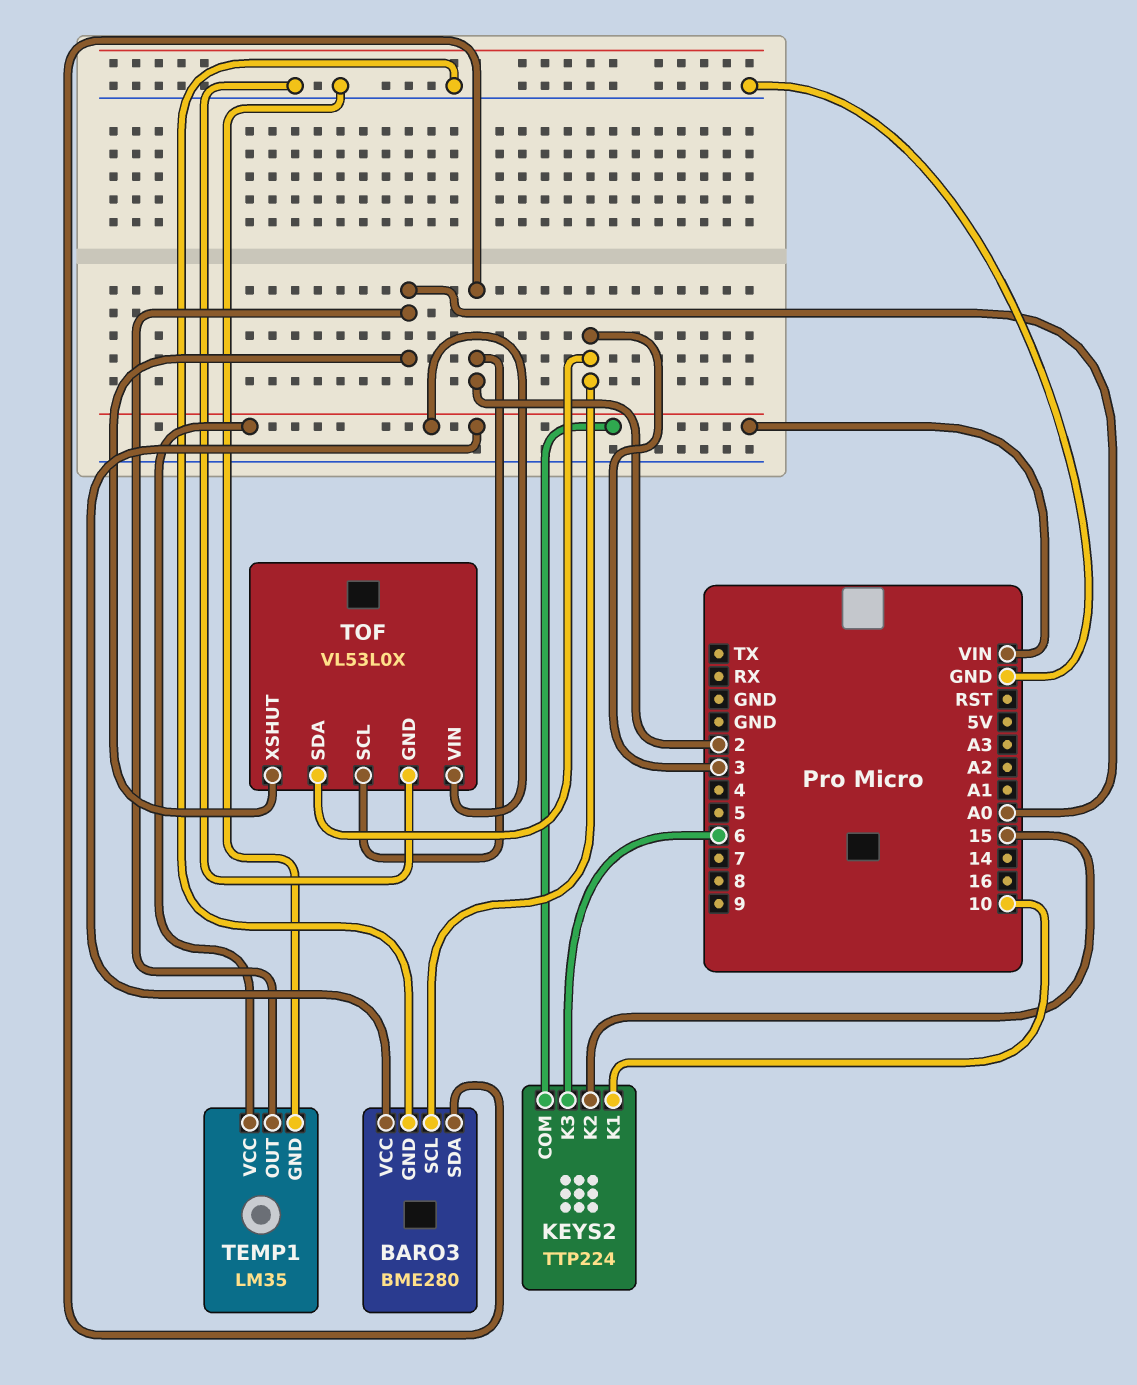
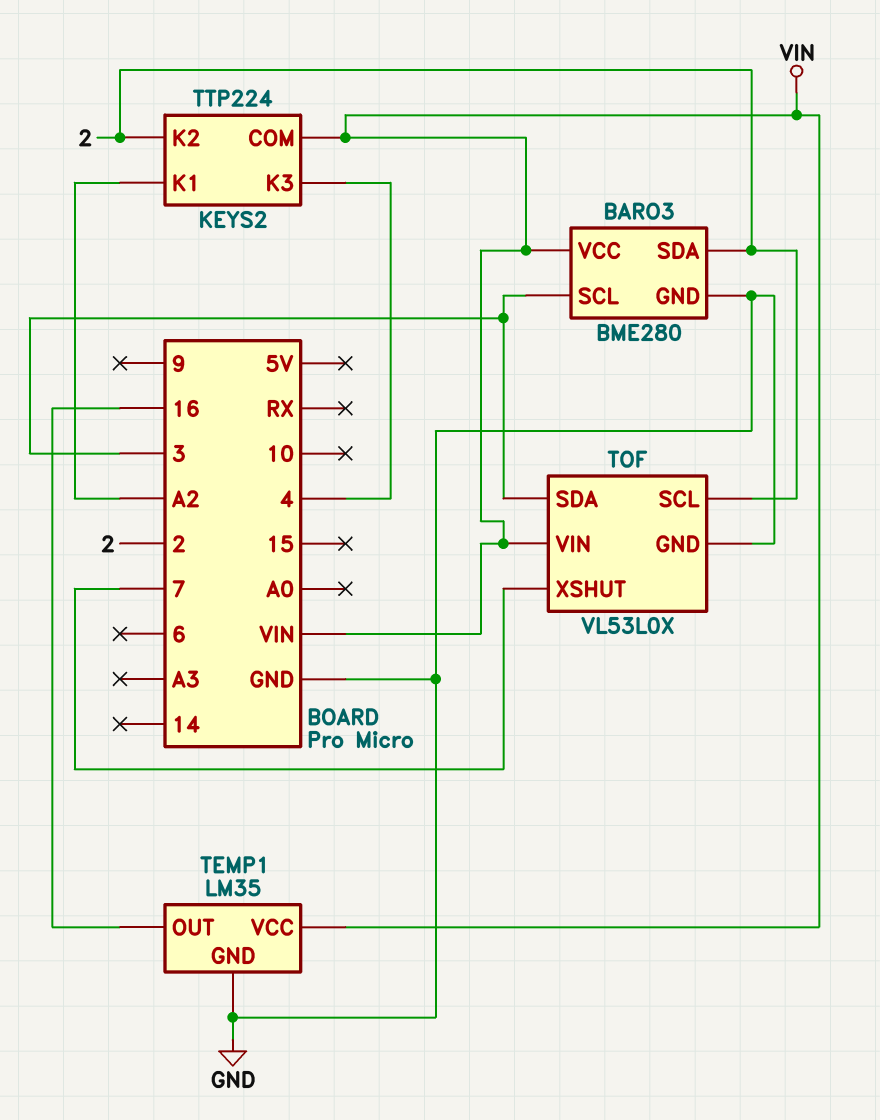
KEYS2 pin K1: 10 -> A2
KEYS2 pin K2: 15 -> 2
KEYS2 pin K3: 6 -> 4
TEMP1 pin OUT: A0 -> 16
TOF pin XSHUT: A0 -> 7

